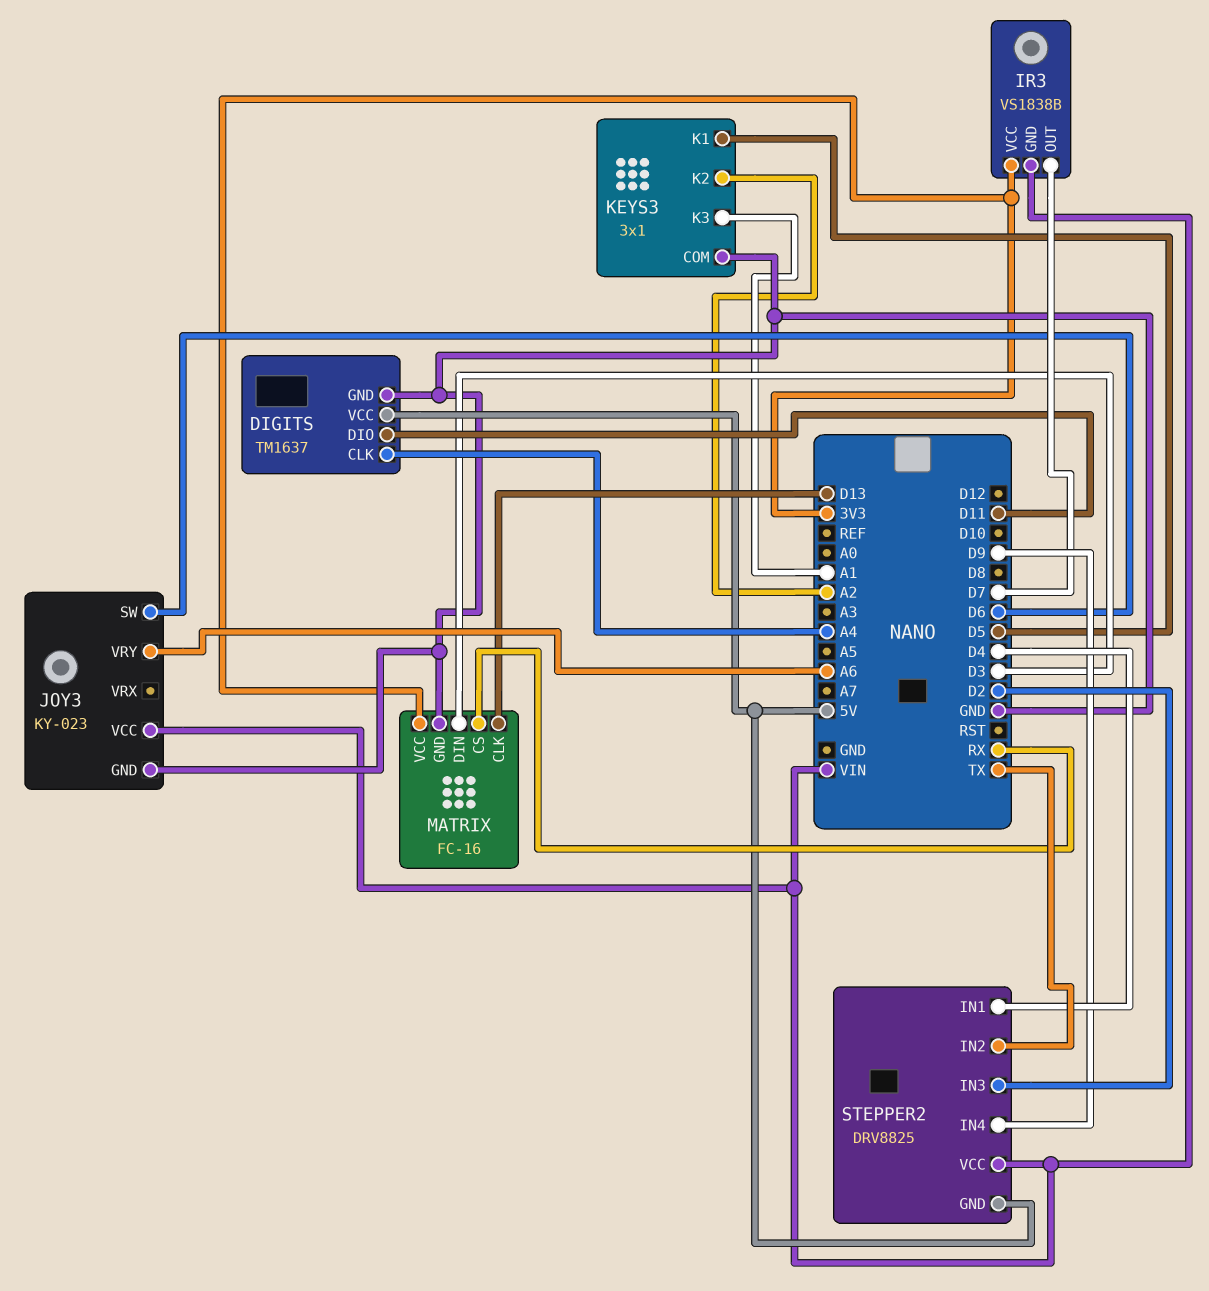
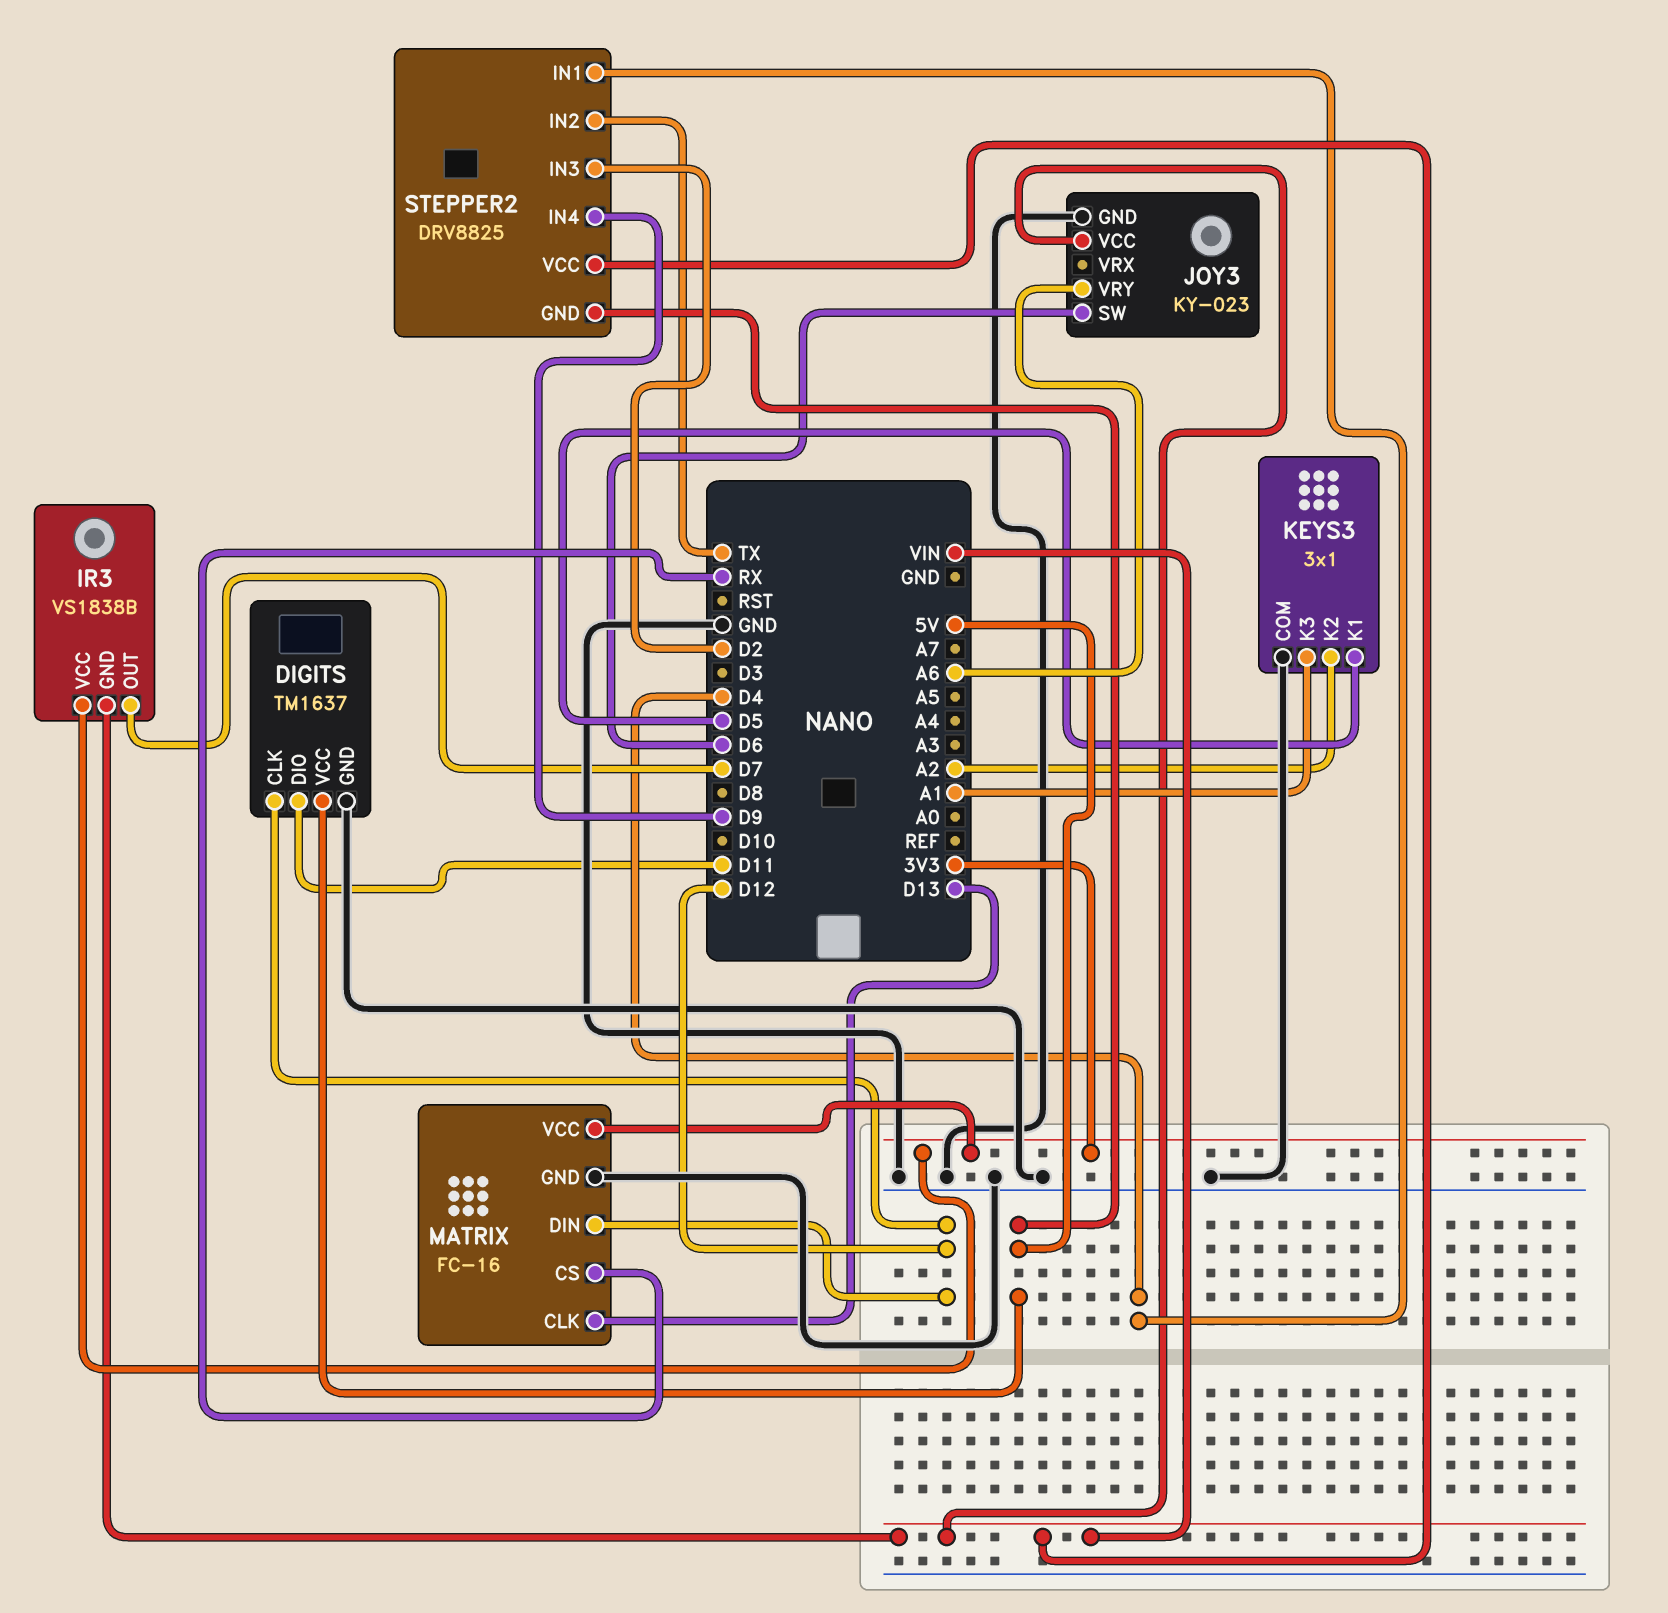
DIGITS pin CLK: A4 -> D12
MATRIX pin DIN: D3 -> D12

